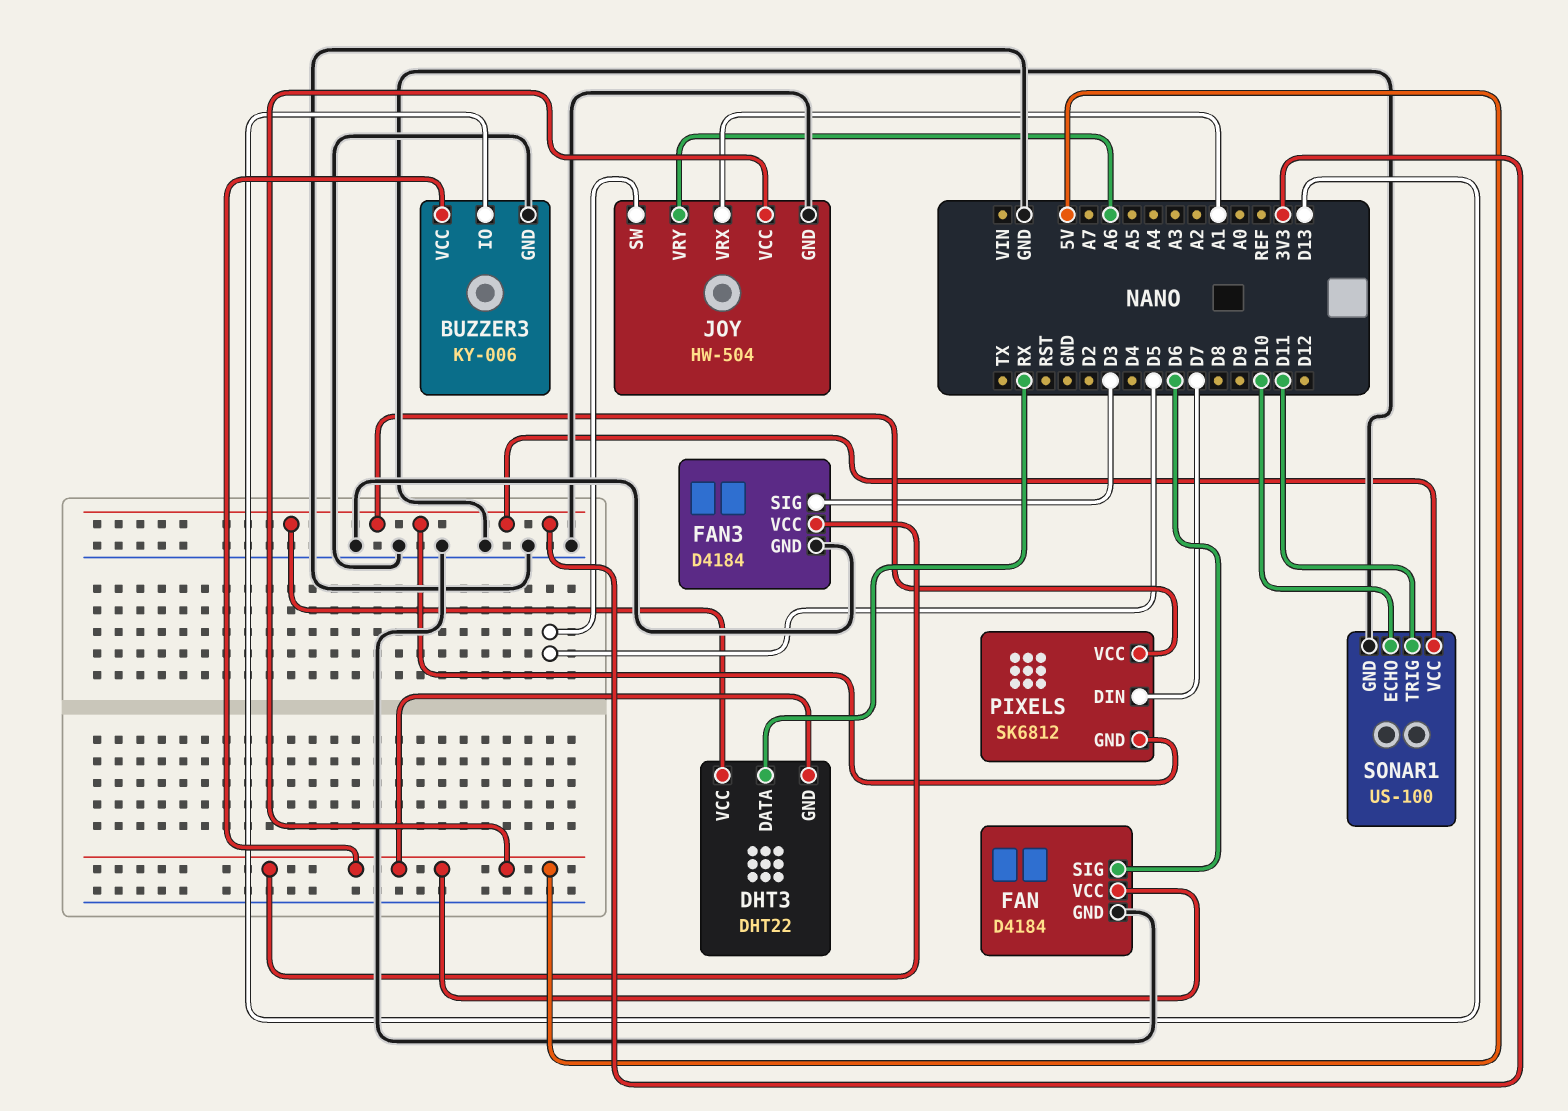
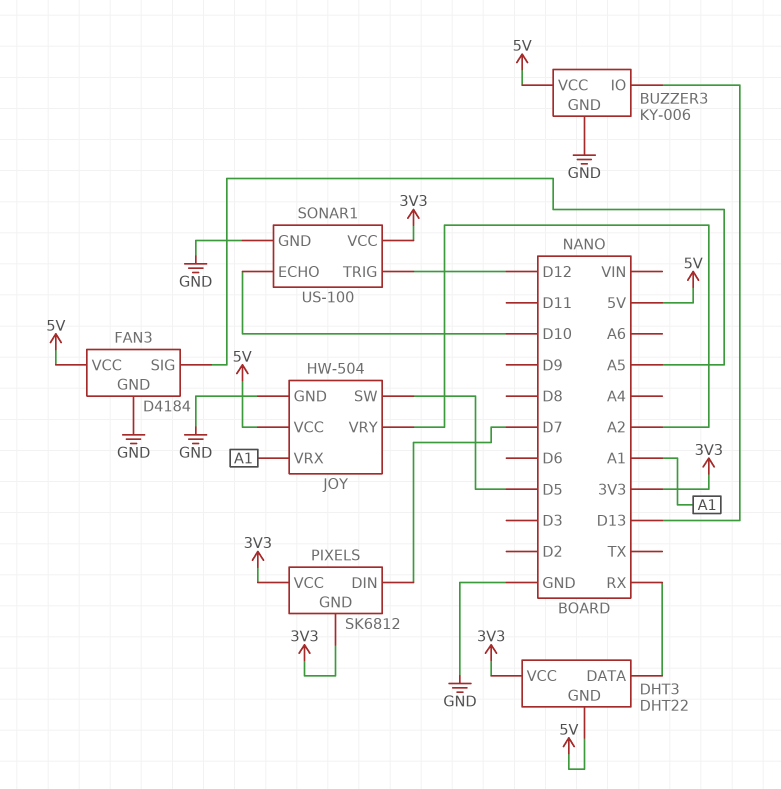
FAN: D4184 -> none
FAN pin GND: GND -> none
FAN pin SIG: D6 -> none
FAN pin VCC: 5V -> none
FAN3 pin SIG: D3 -> A5
JOY pin VRY: A6 -> A2
SONAR1 pin TRIG: D11 -> D12

